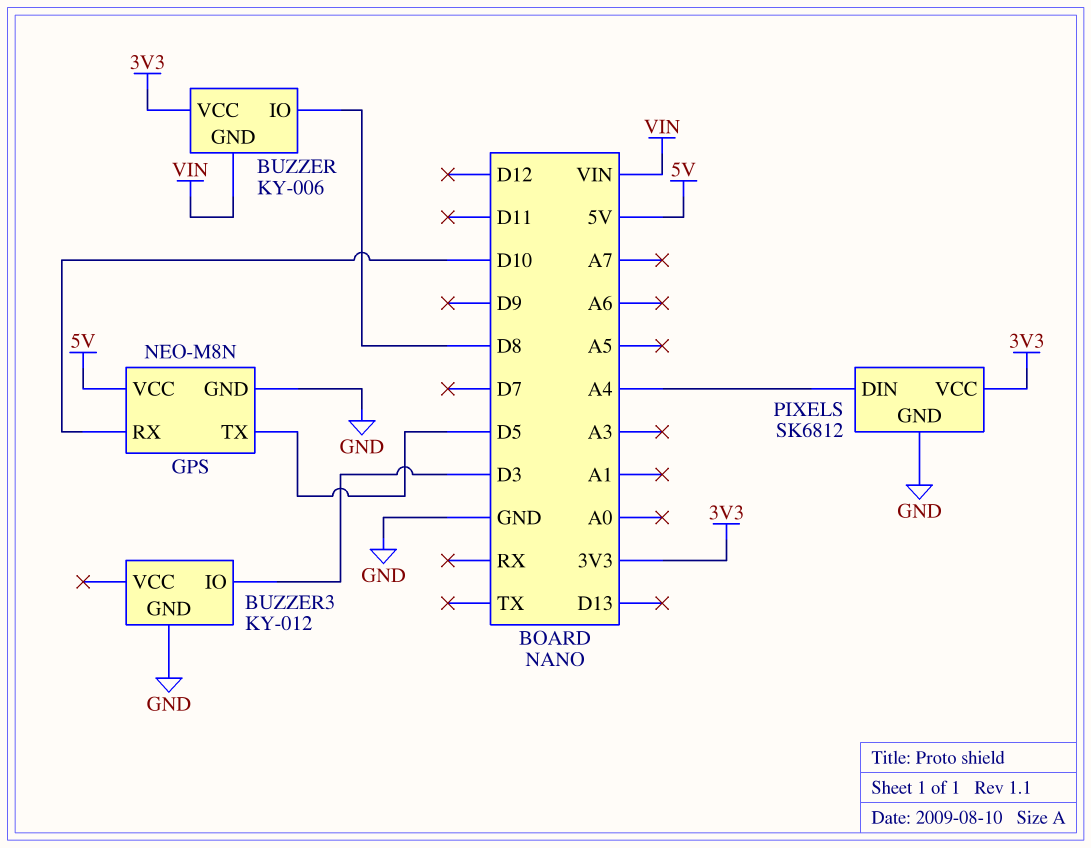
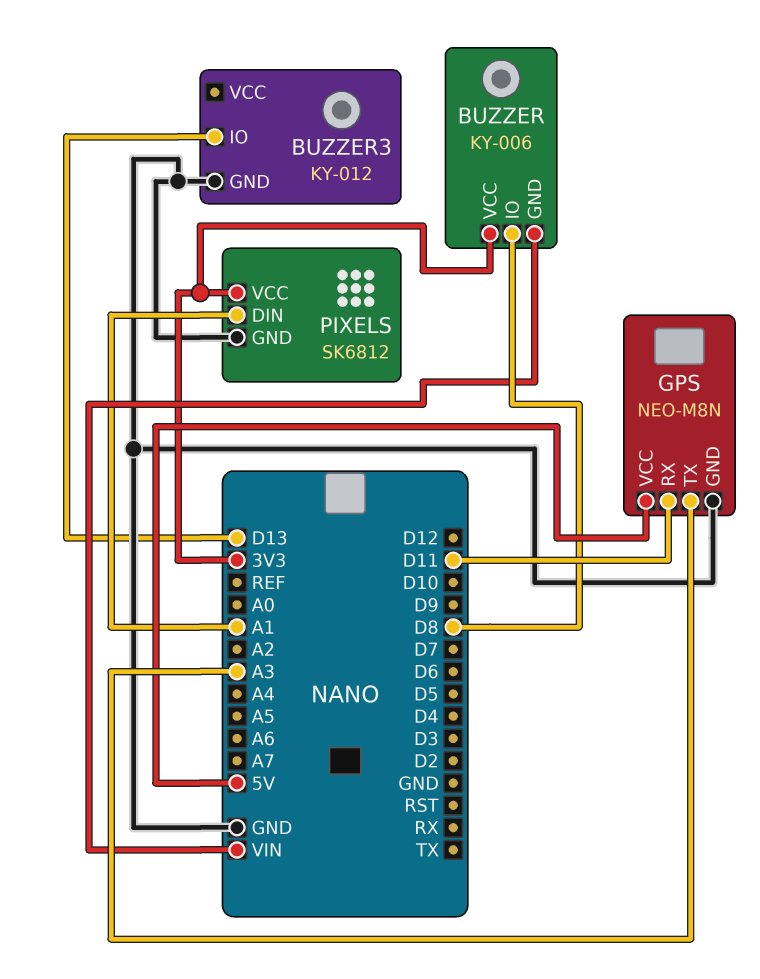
BUZZER3 pin IO: D3 -> D13
GPS pin RX: D10 -> D11
GPS pin TX: D5 -> A3
PIXELS pin DIN: A4 -> A1

